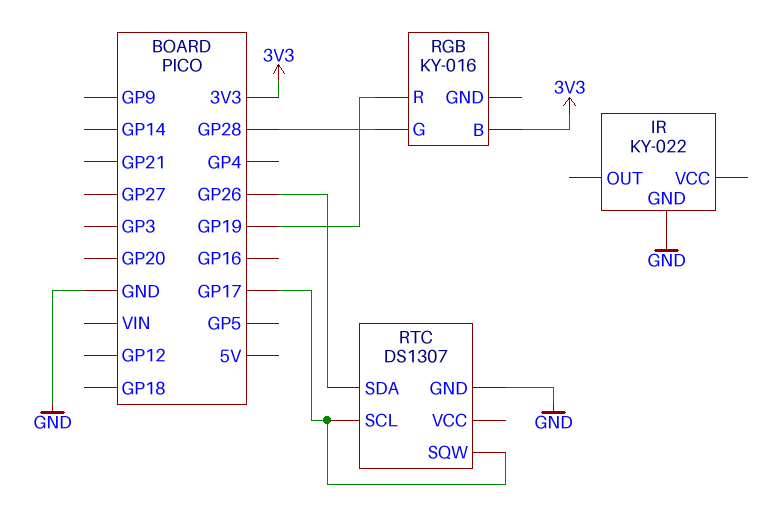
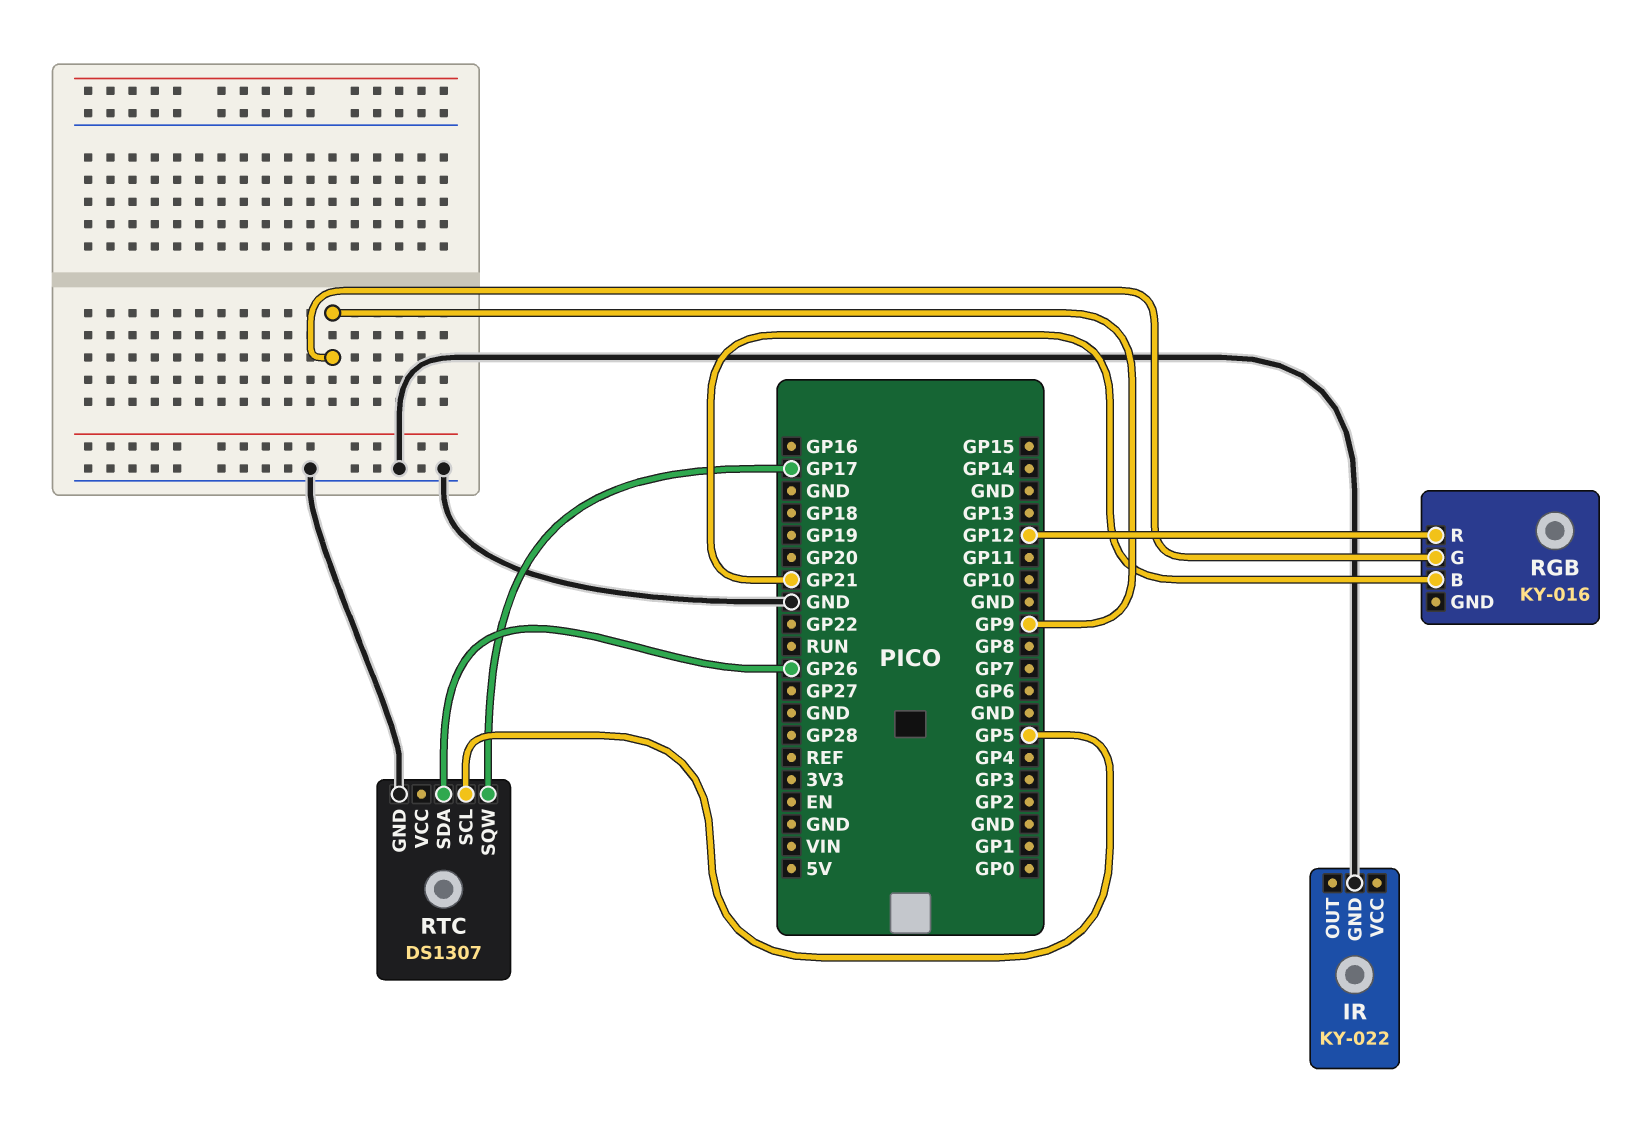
RGB pin B: 3V3 -> GP21
RGB pin G: GP28 -> GP9
RGB pin R: GP19 -> GP12
RTC pin SCL: GP17 -> GP5

